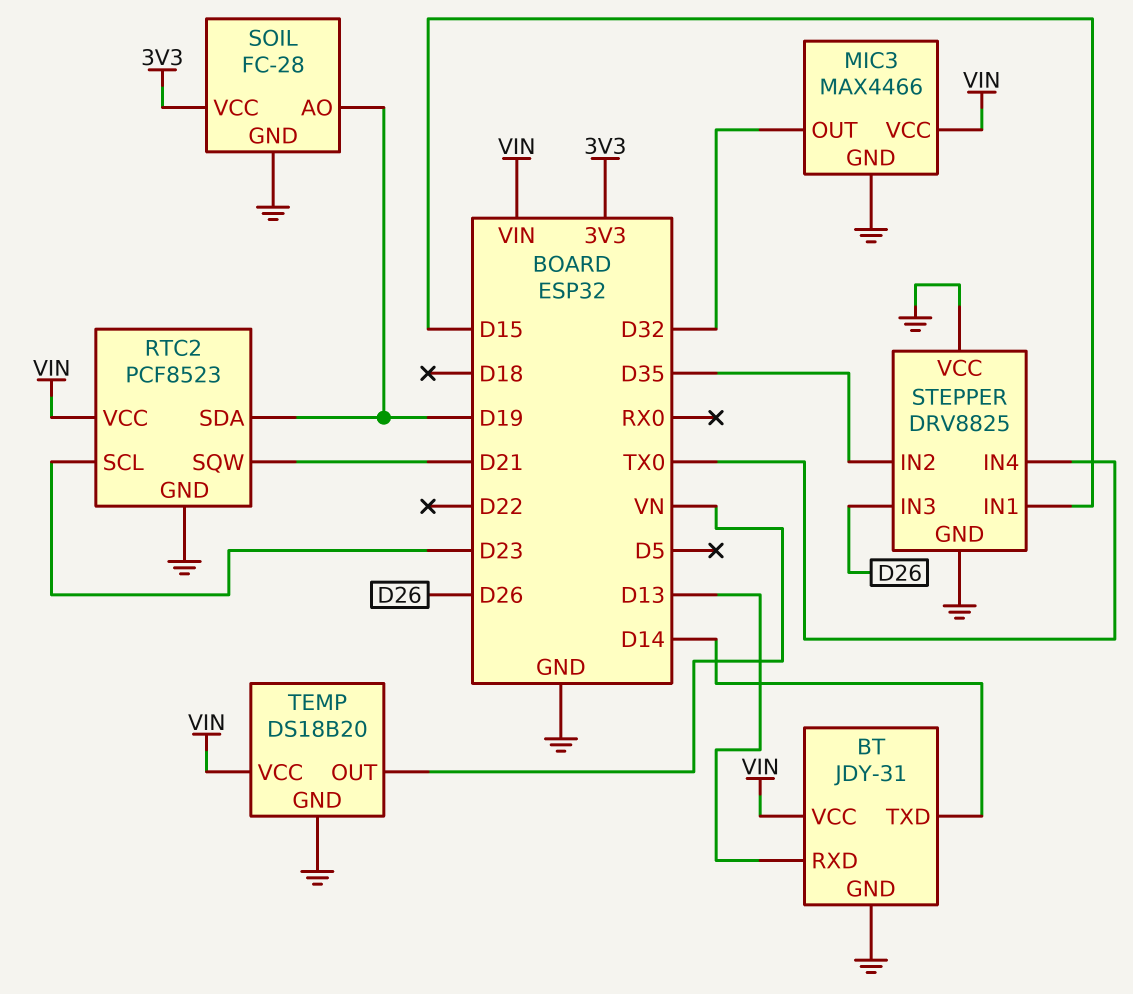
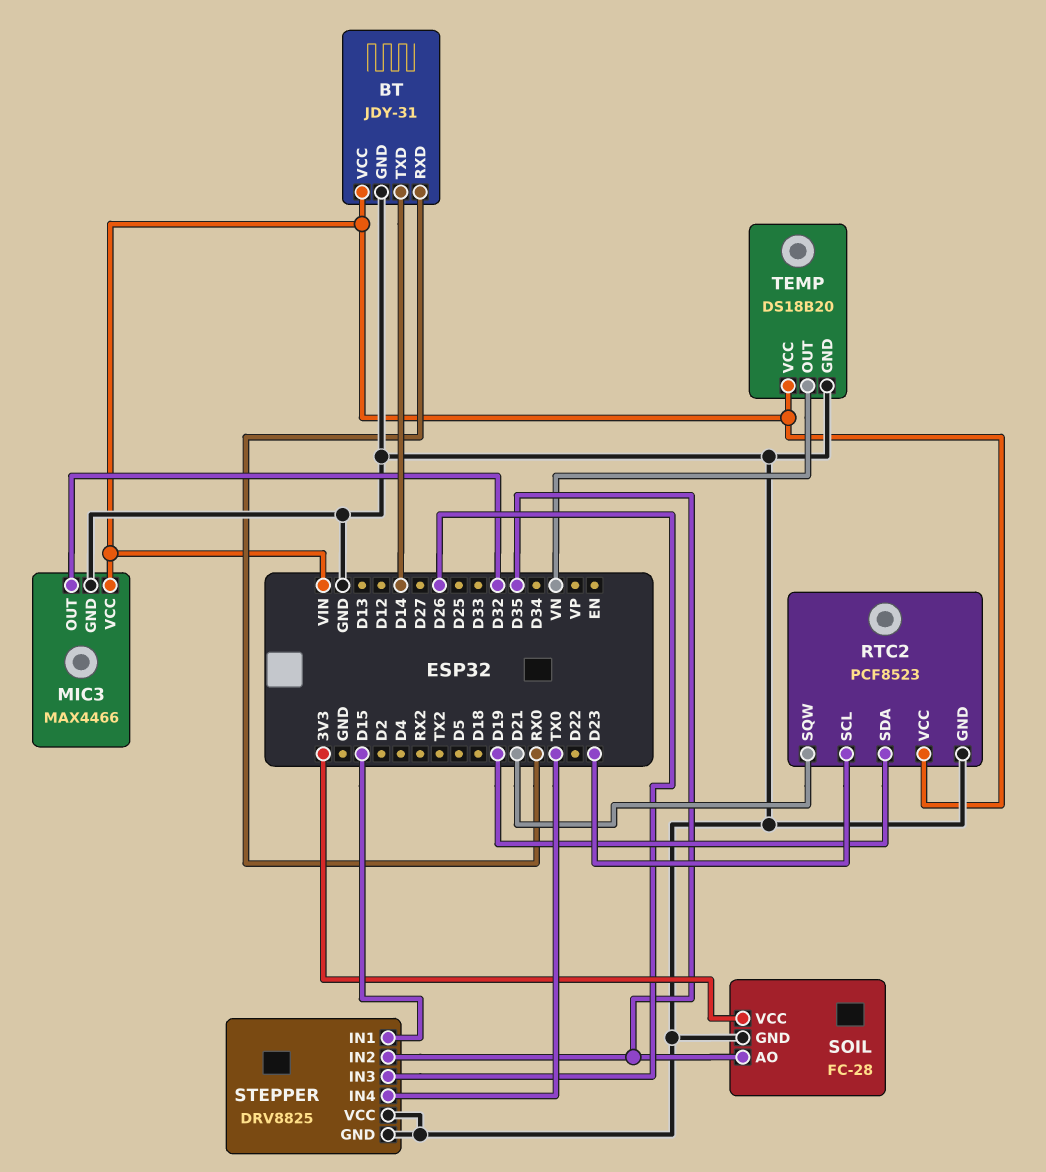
BT pin RXD: D13 -> RX0
SOIL pin AO: D19 -> D35

